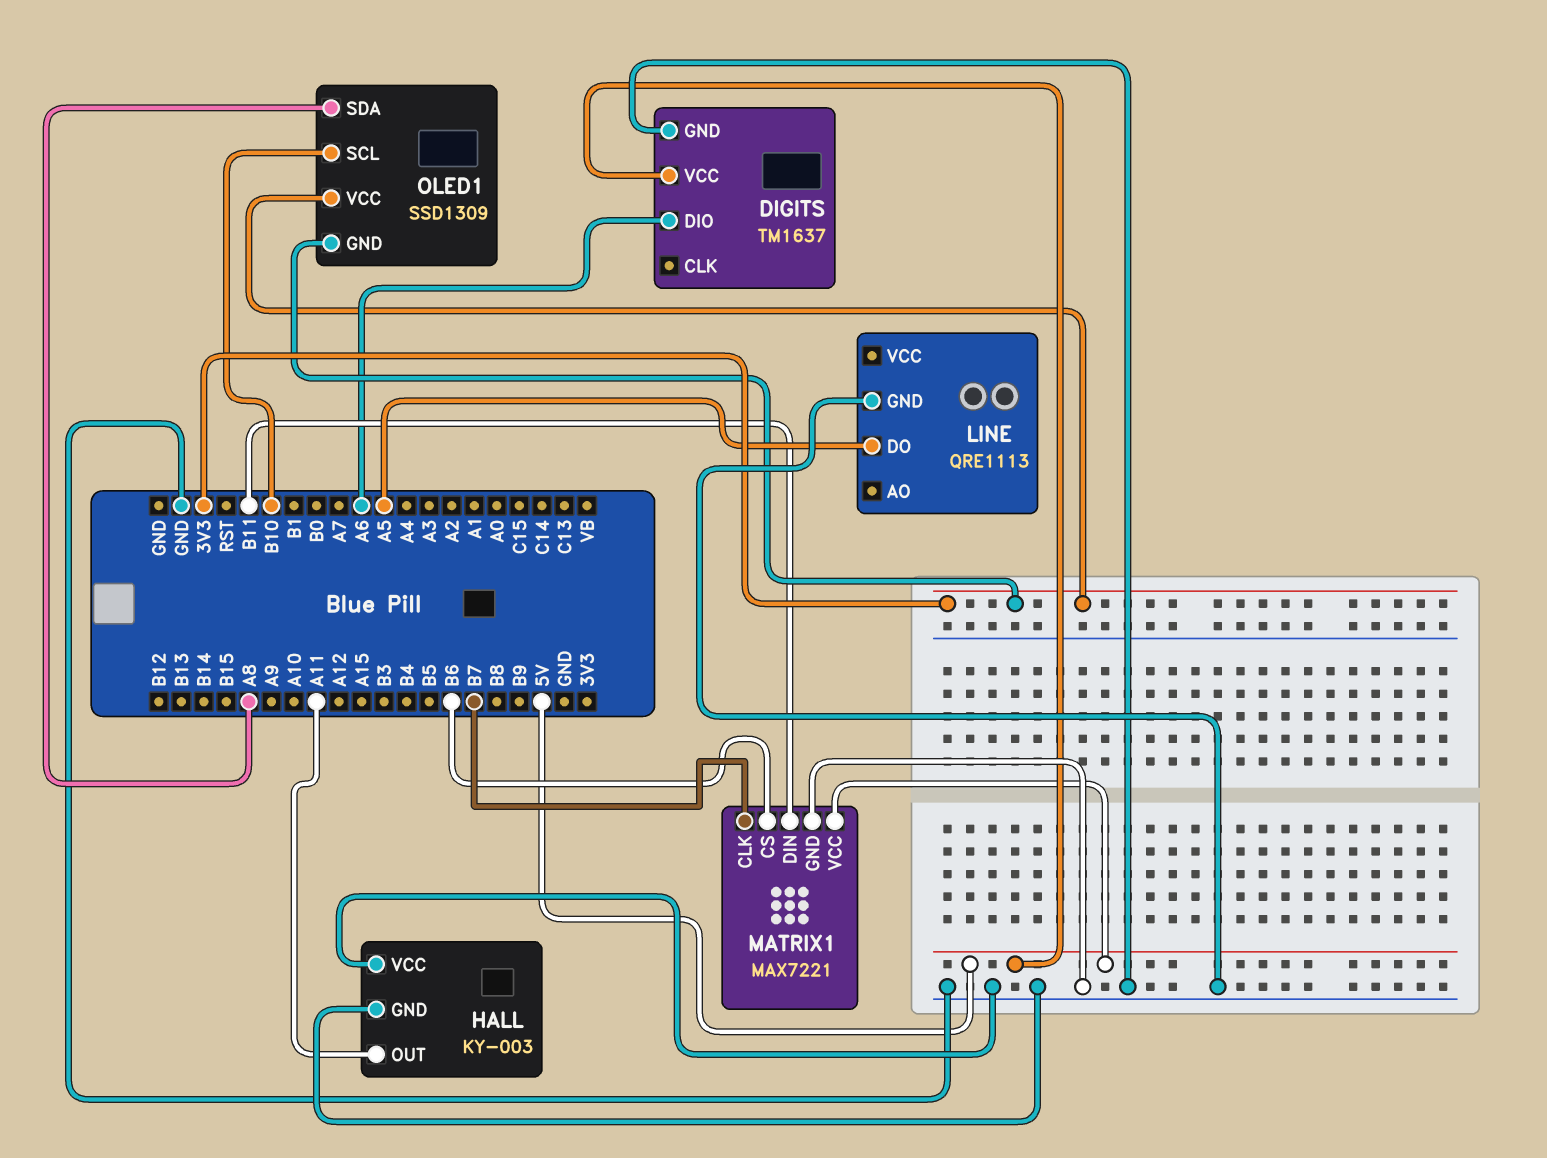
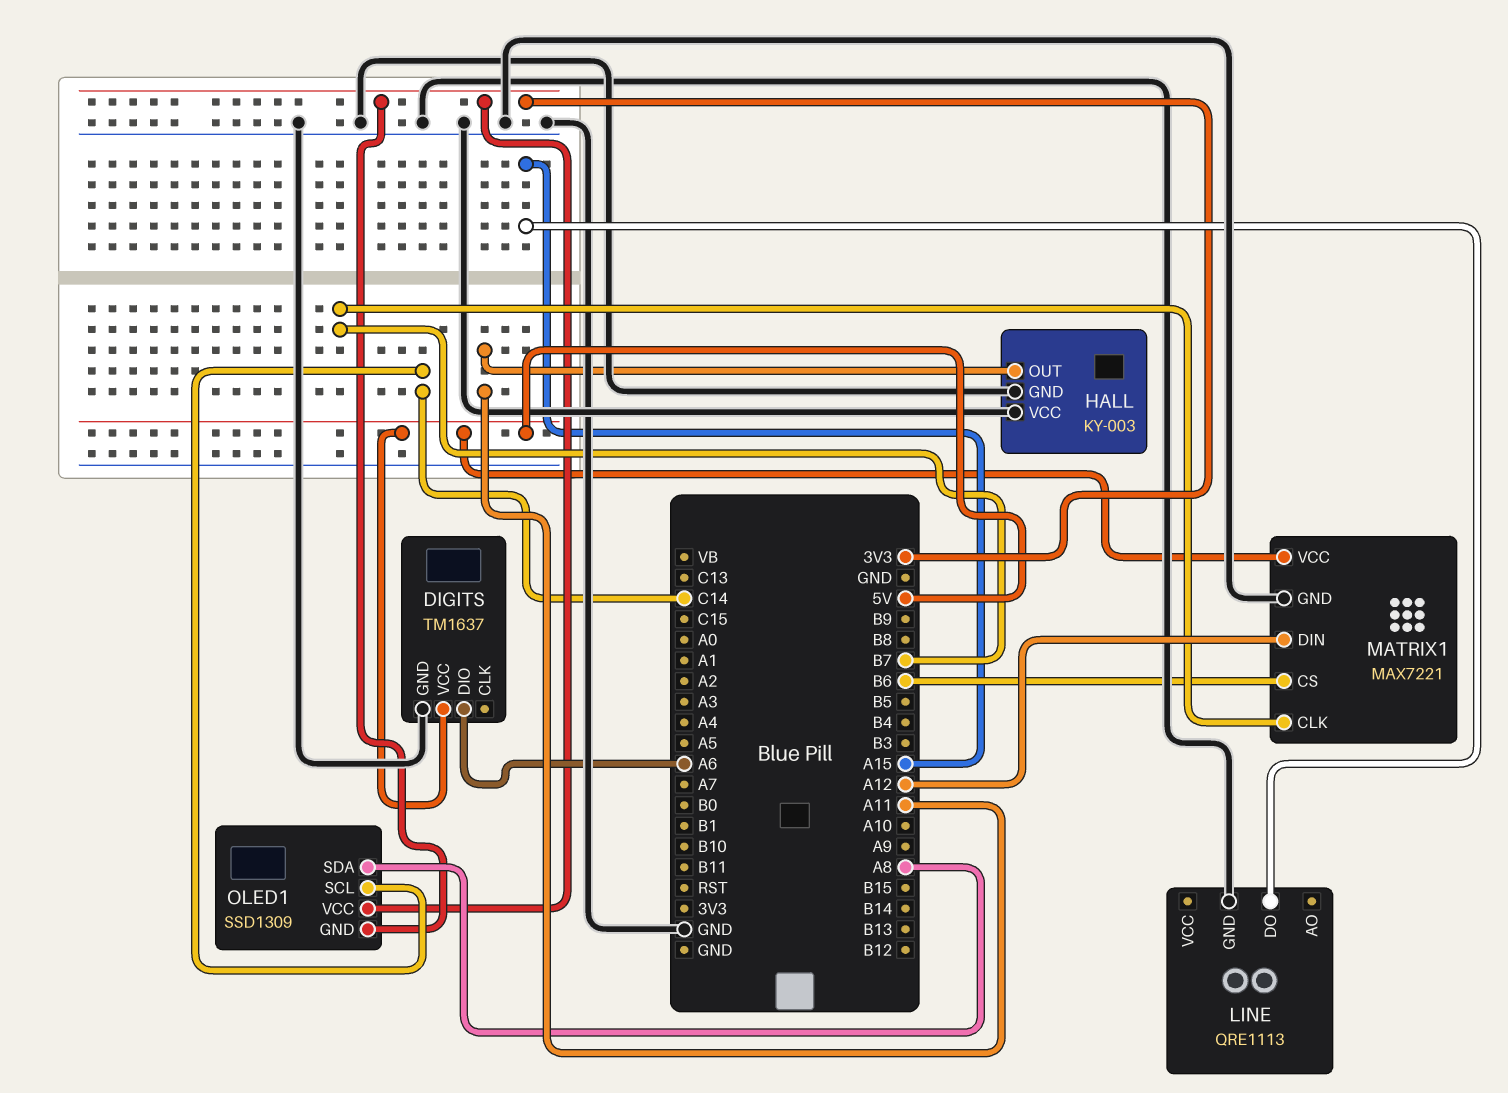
LINE pin DO: A5 -> A15
MATRIX1 pin DIN: B11 -> A12
OLED1 pin SCL: B10 -> C14

